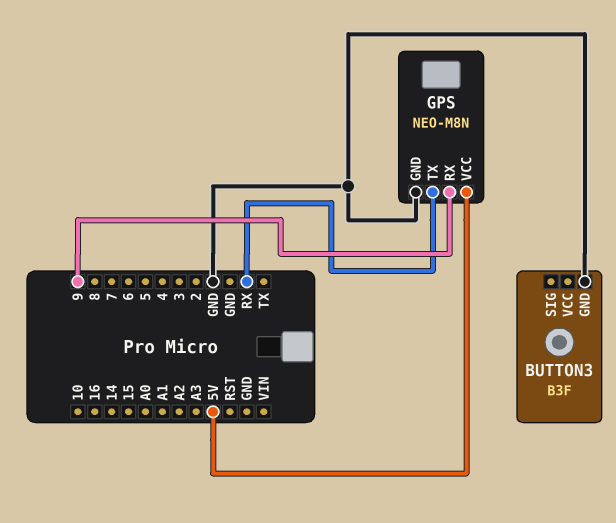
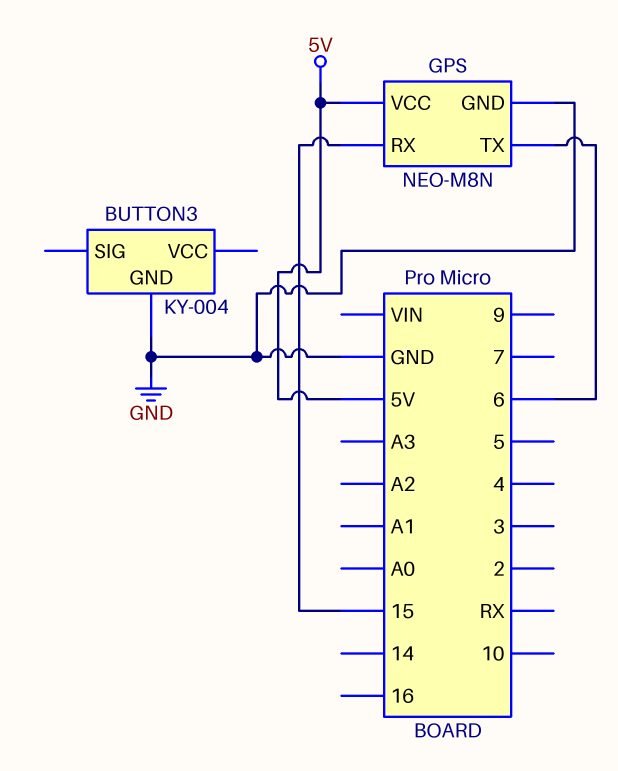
BUTTON3: B3F -> KY-004
GPS pin RX: 9 -> 15
GPS pin TX: RX -> 6

